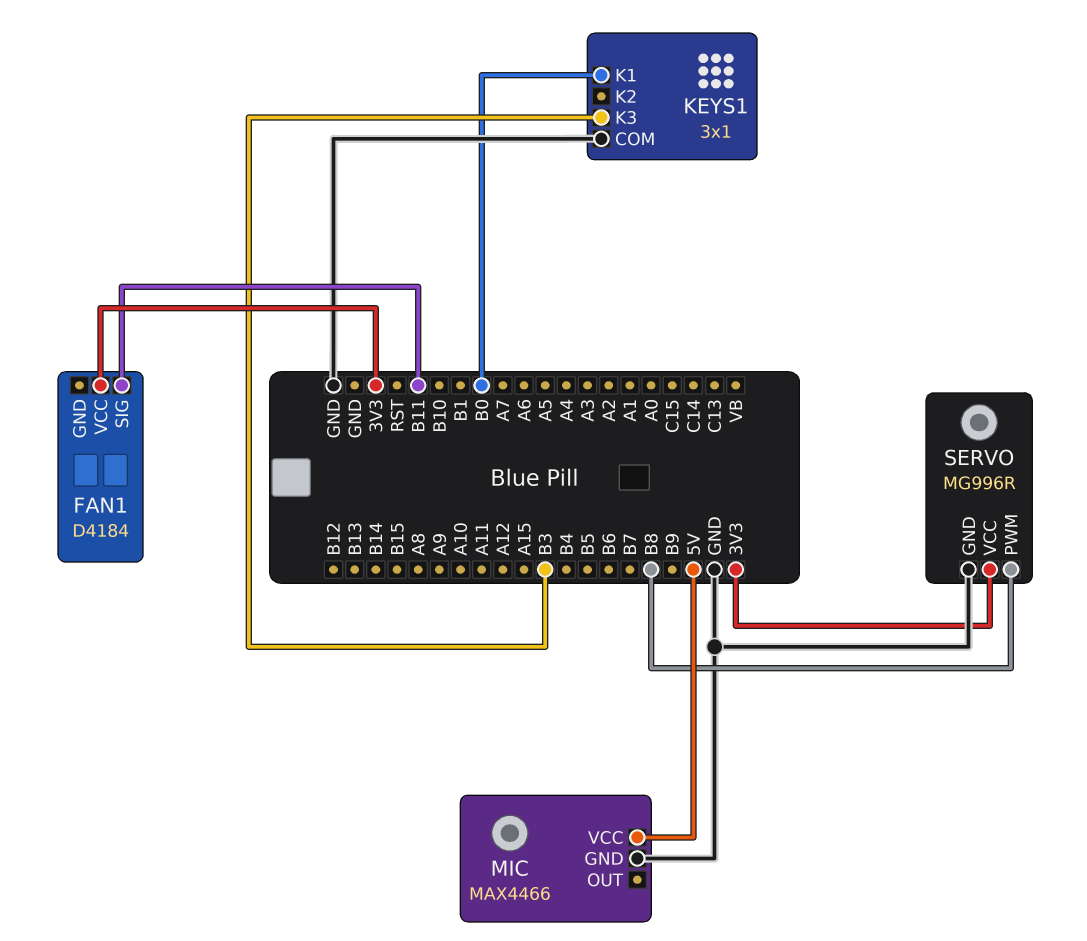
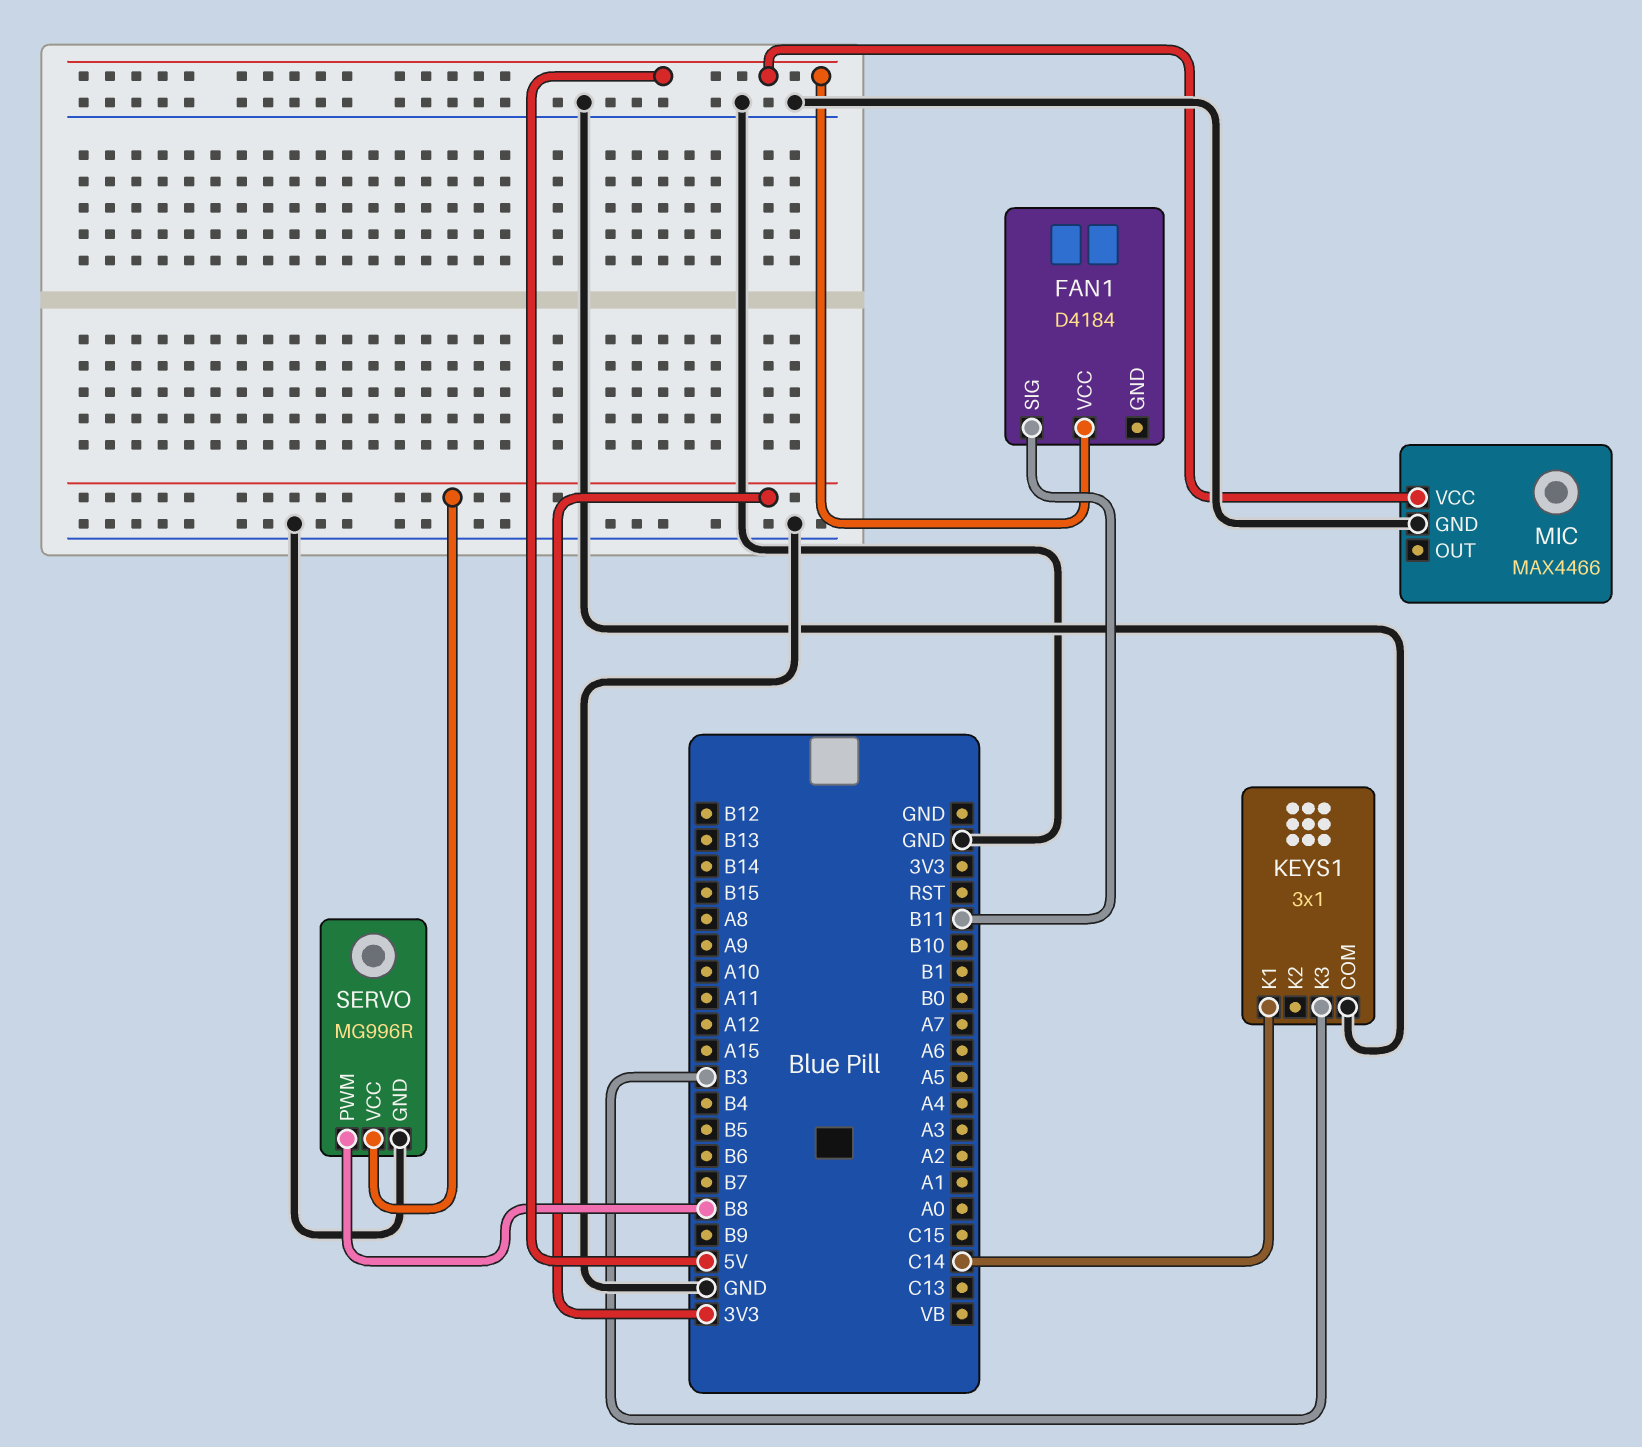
FAN1 pin VCC: 3V3 -> 5V
KEYS1 pin K1: B0 -> C14

